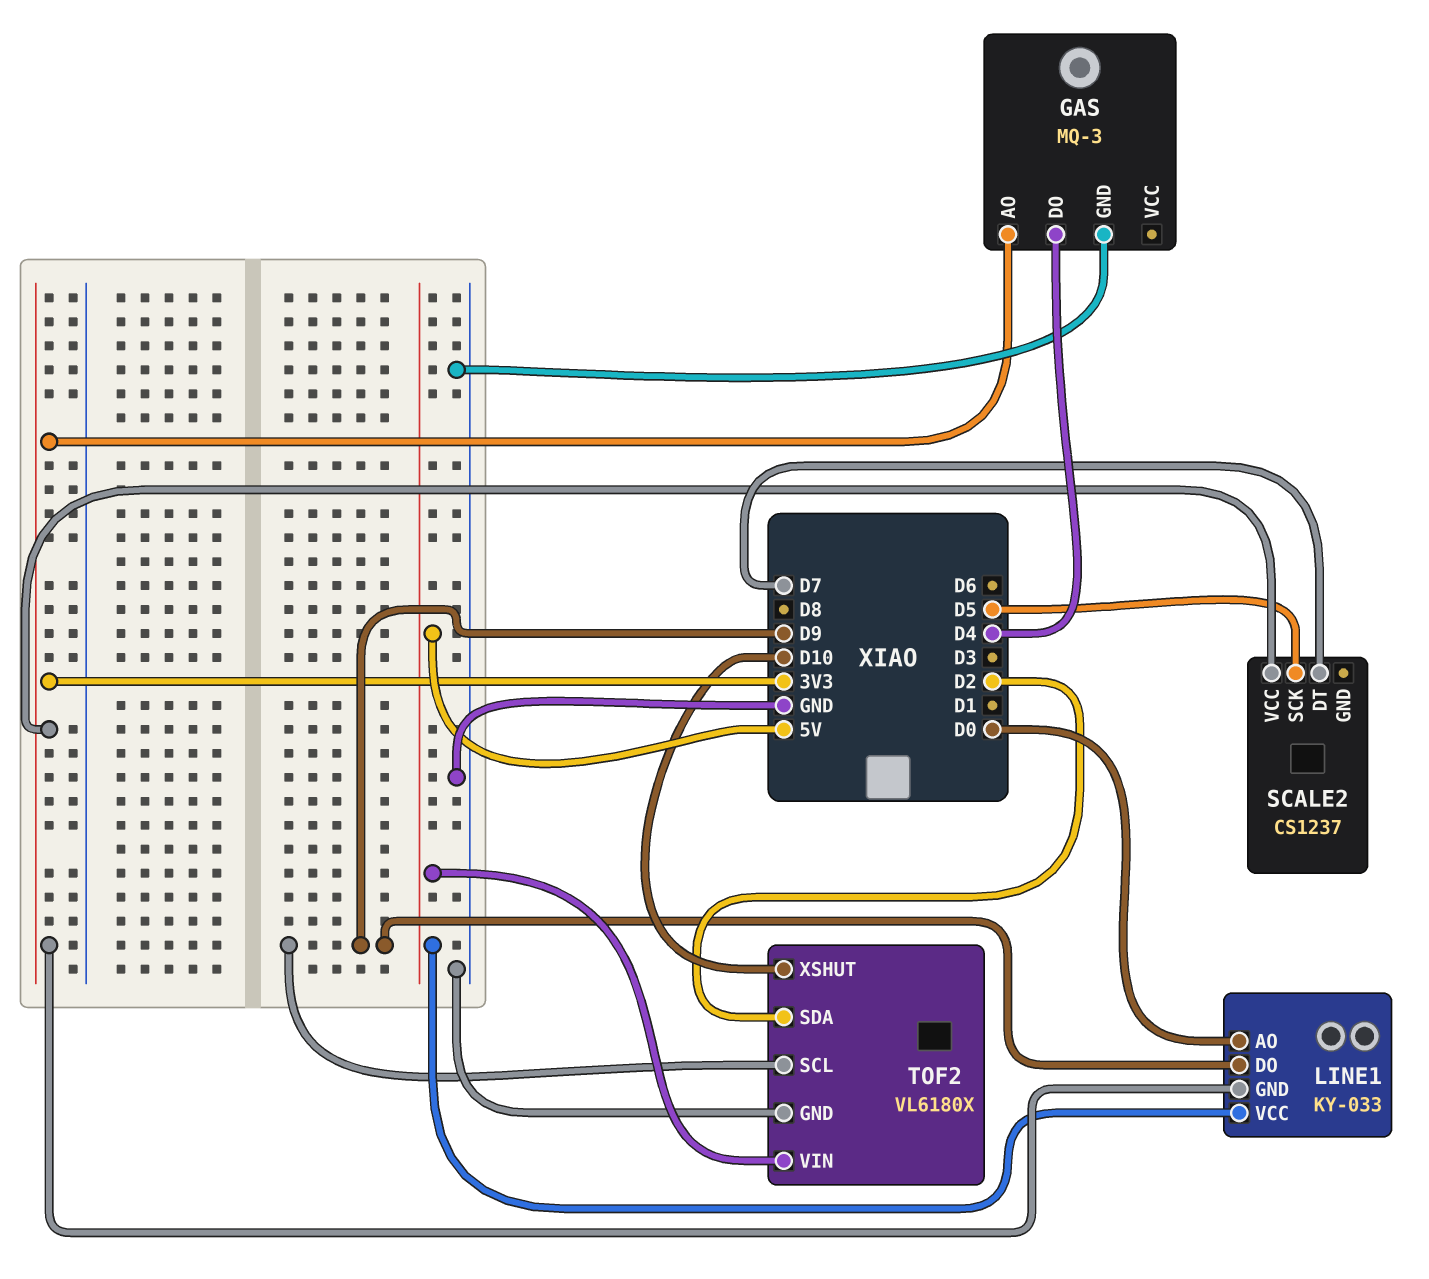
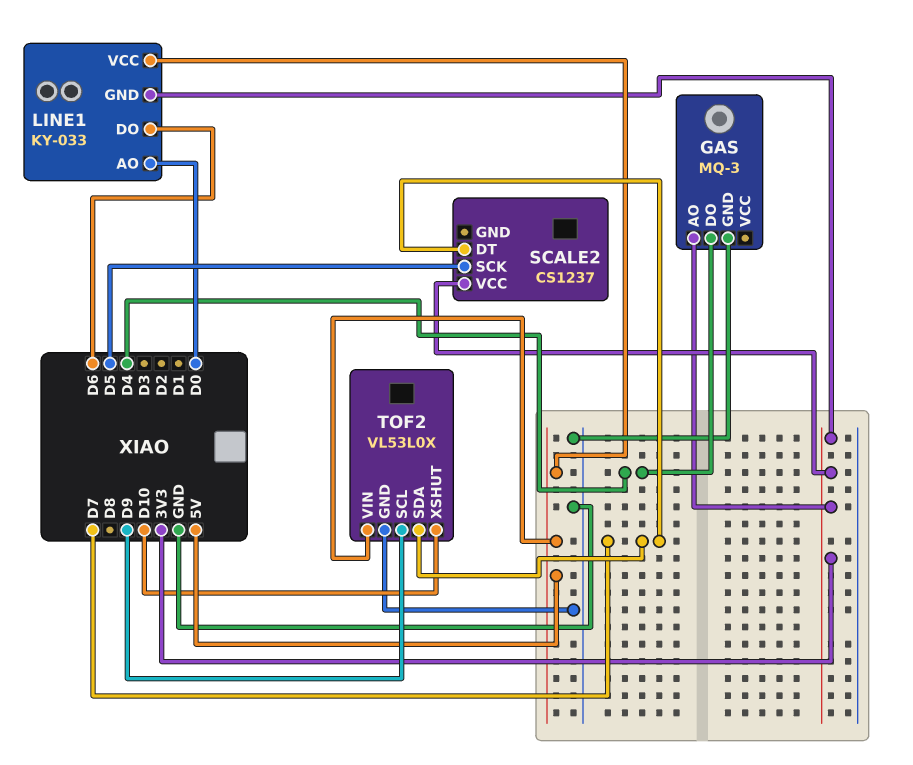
LINE1 pin DO: D9 -> D6
TOF2: VL6180X -> VL53L0X
TOF2 pin SDA: D2 -> D7

